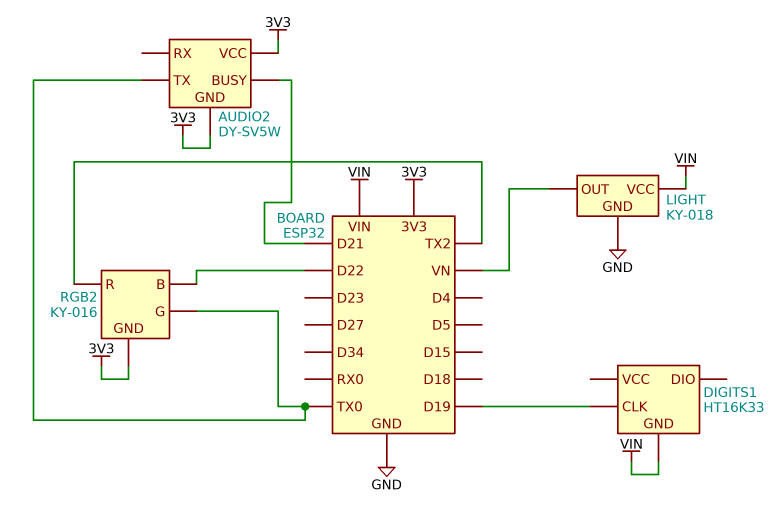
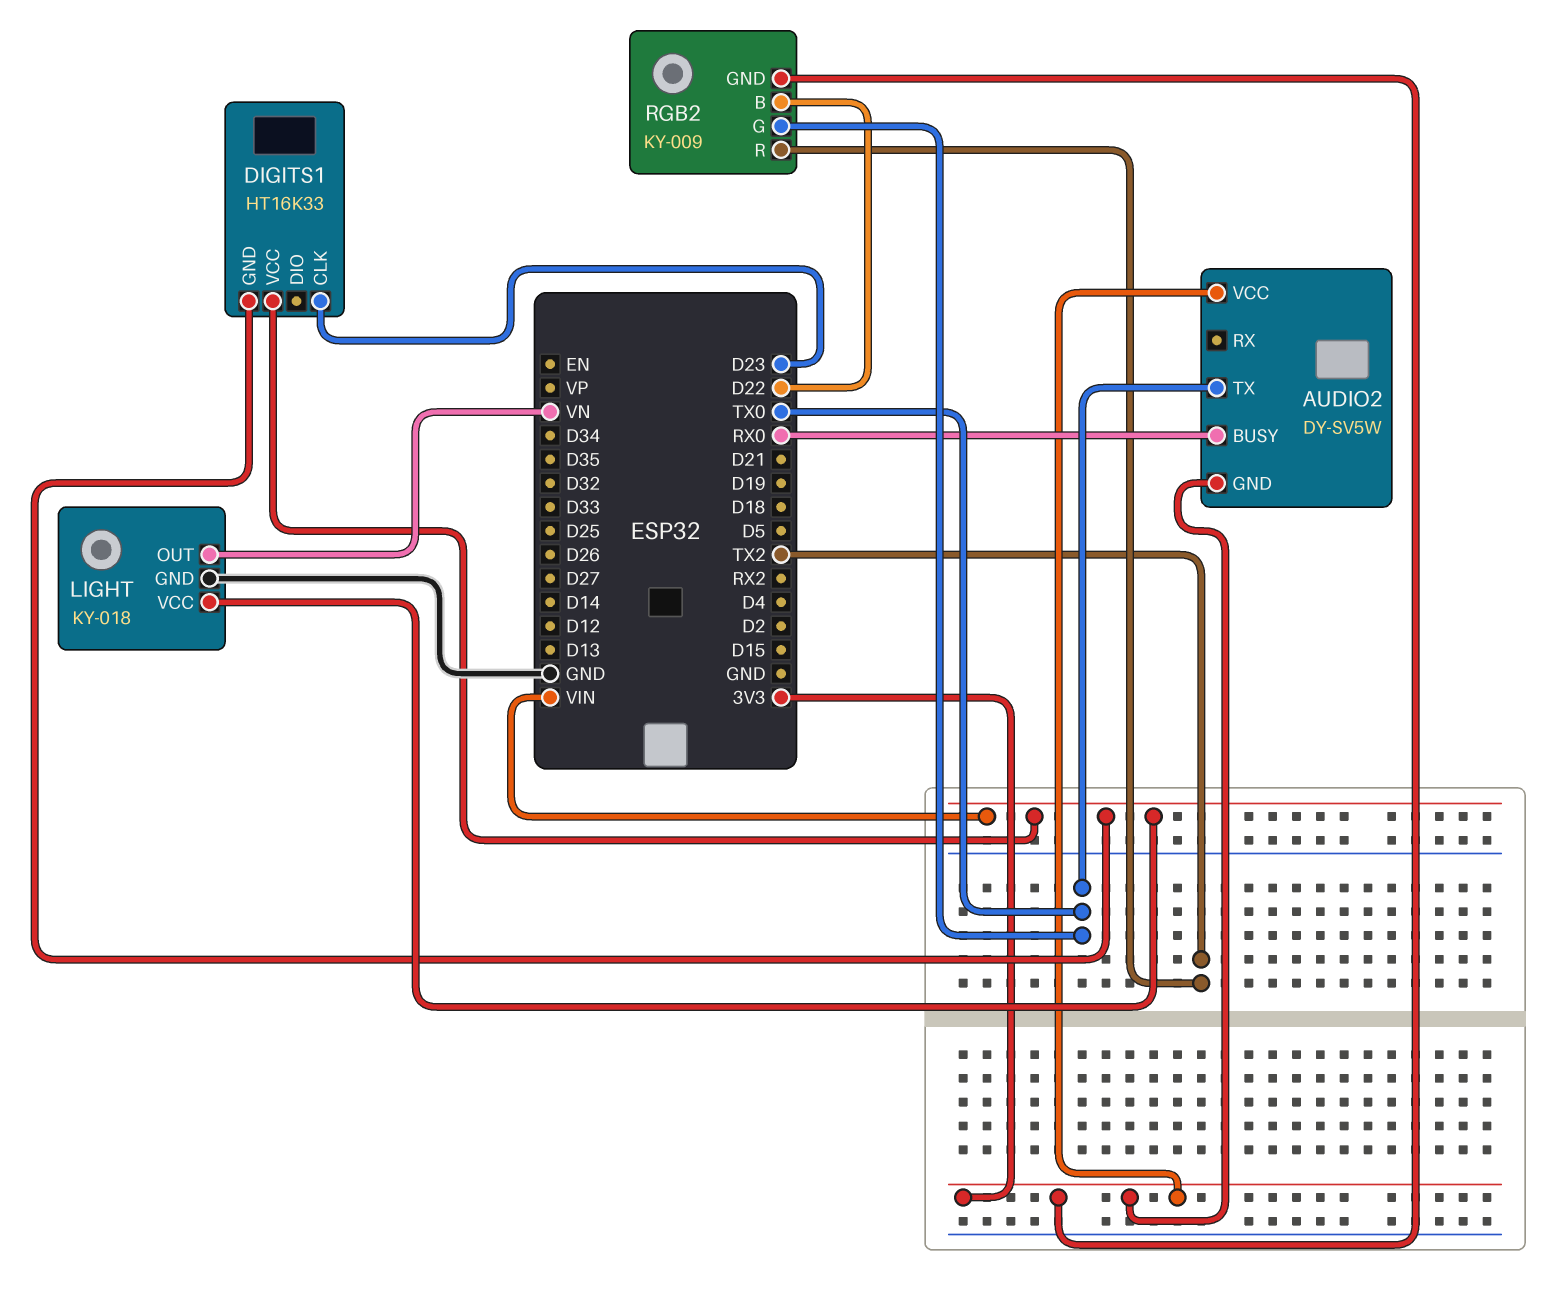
AUDIO2 pin BUSY: D21 -> RX0
DIGITS1 pin CLK: D19 -> D23
DIGITS1 pin VCC: none -> VIN
RGB2: KY-016 -> KY-009

